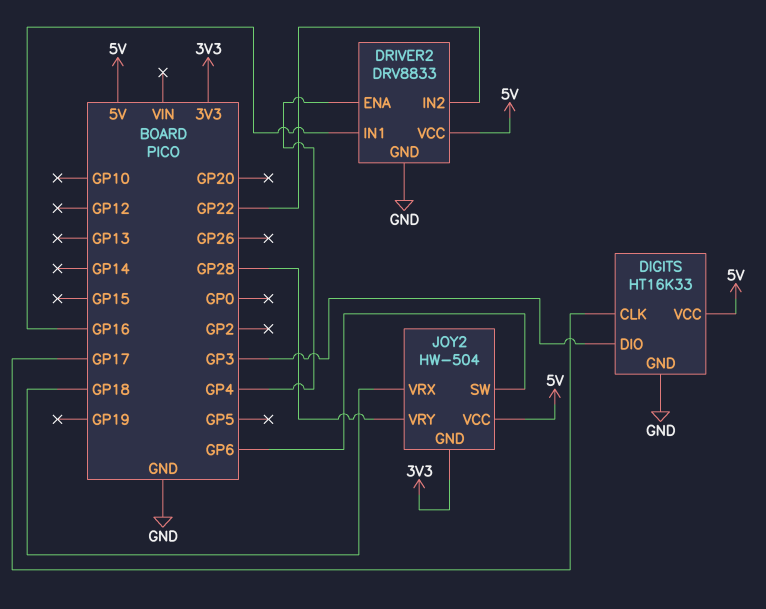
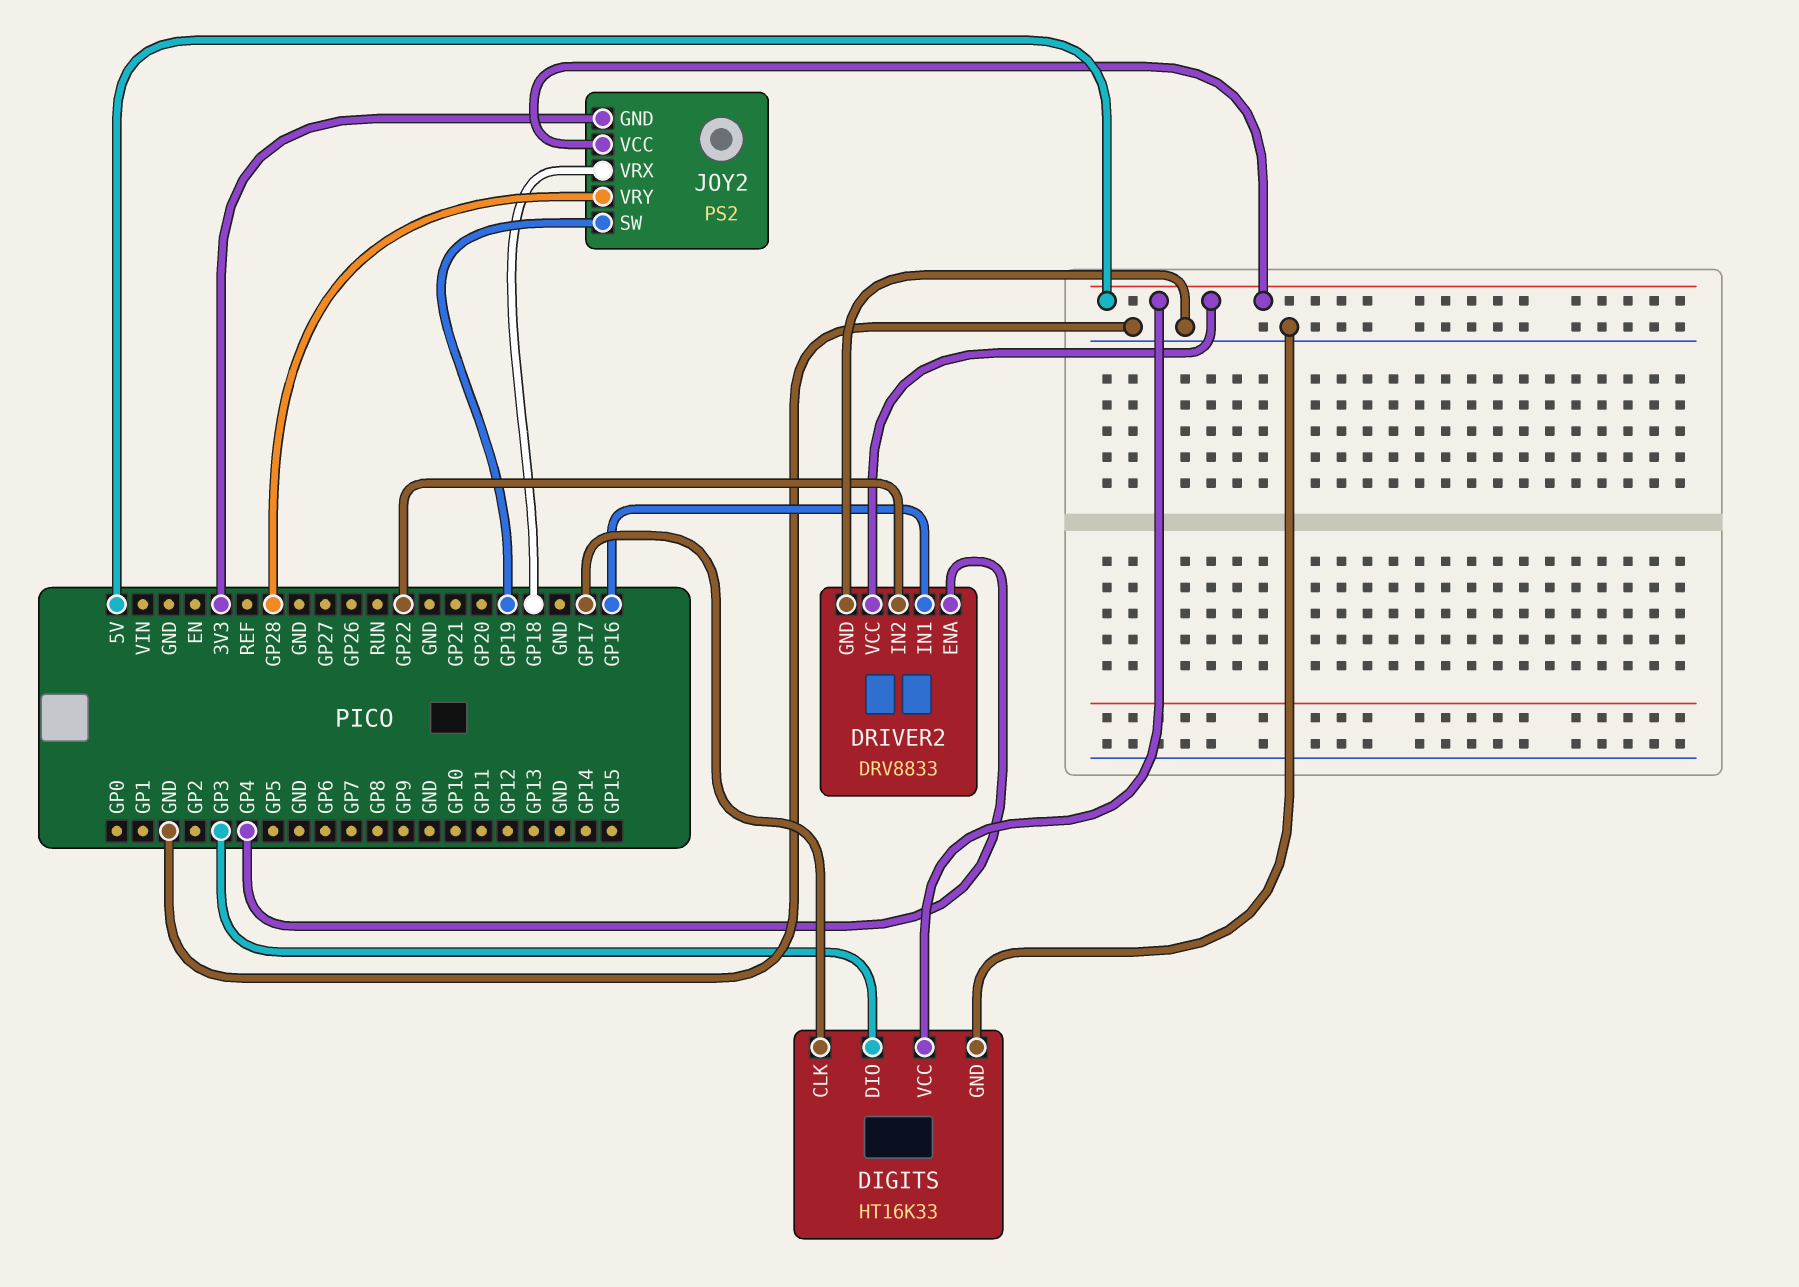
JOY2: HW-504 -> PS2
JOY2 pin SW: GP6 -> GP19

